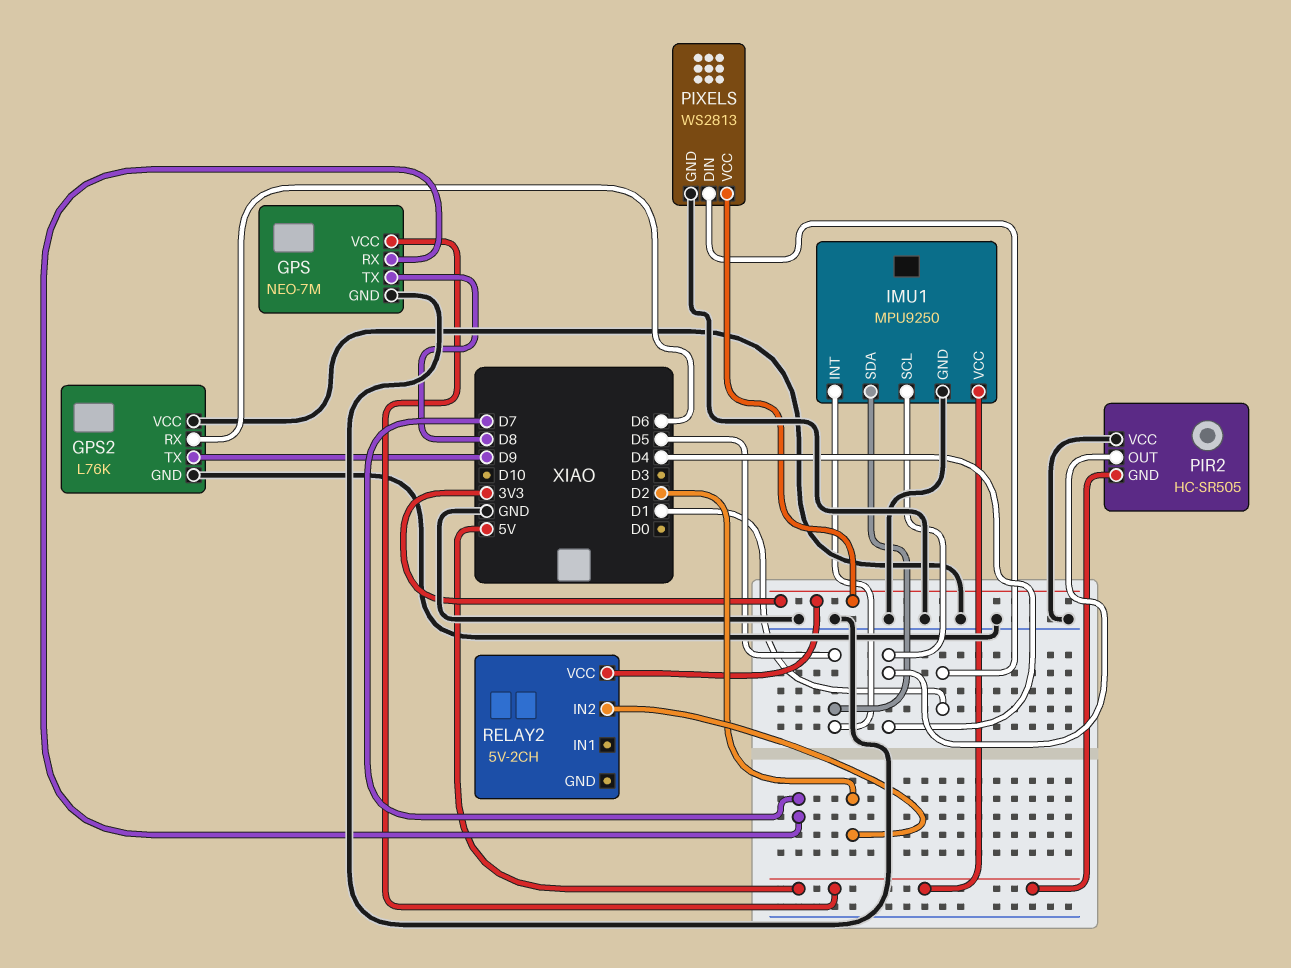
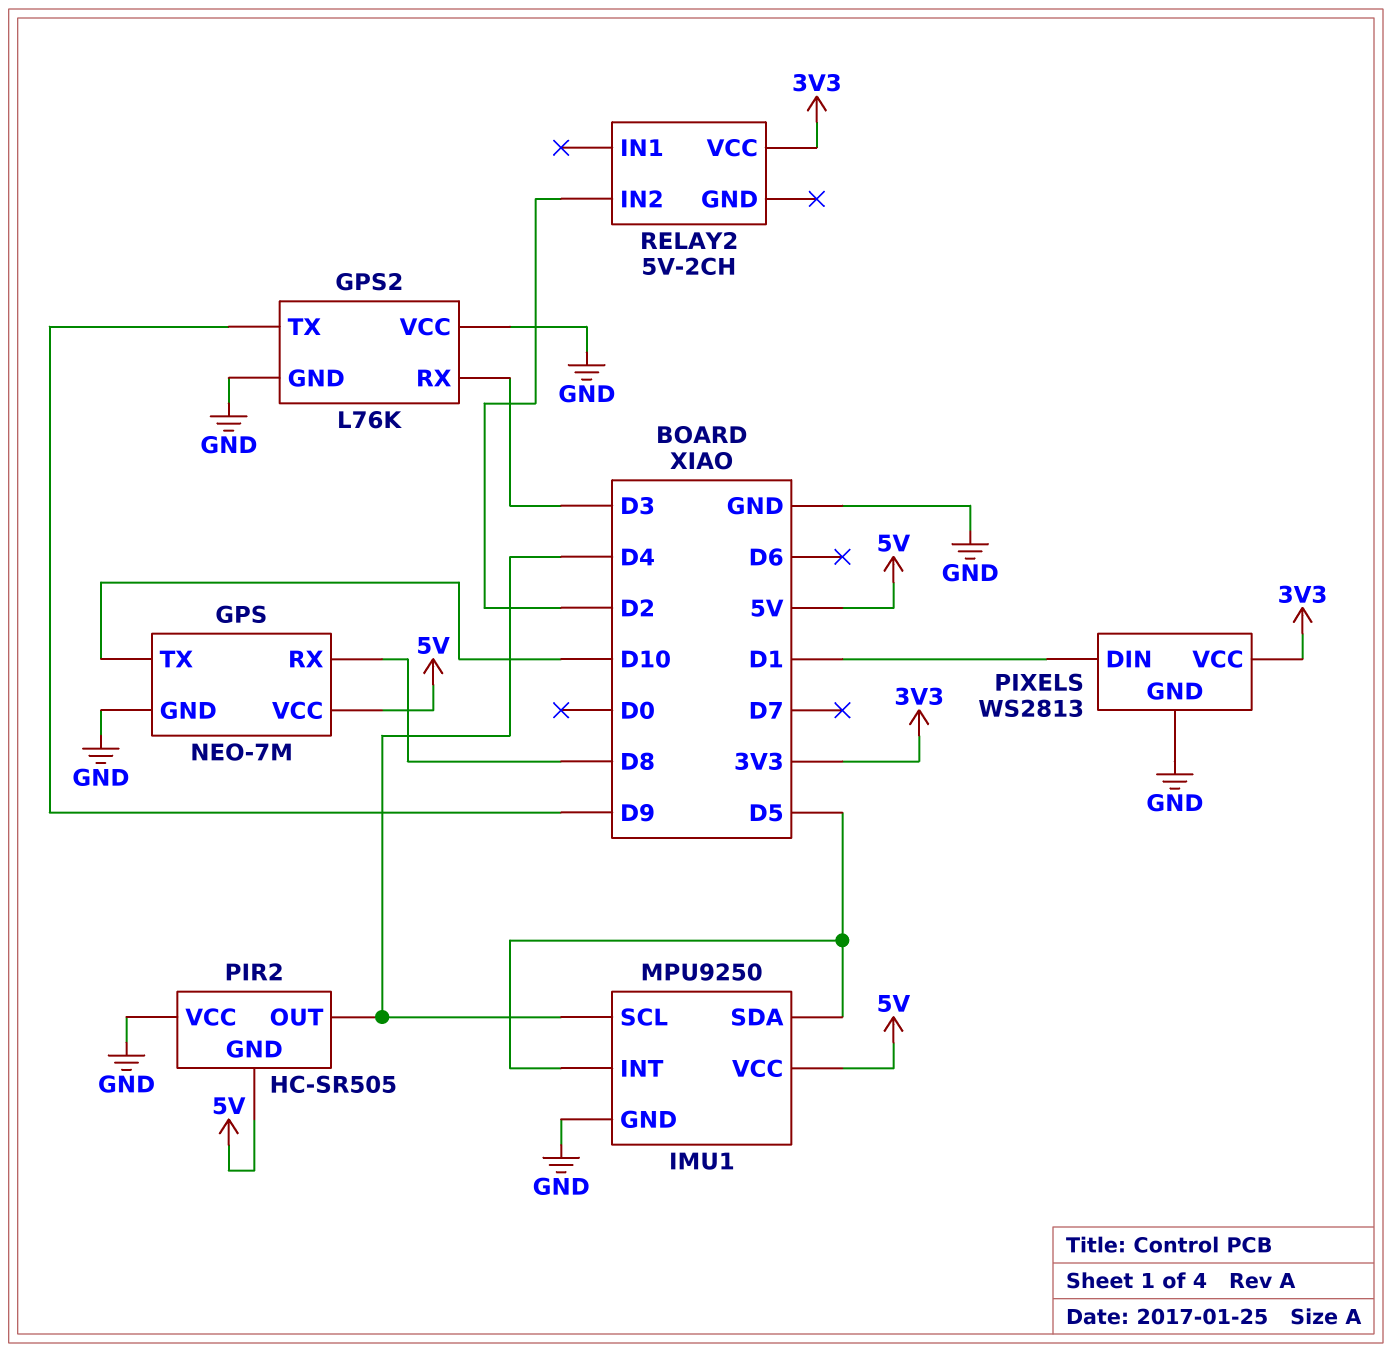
GPS pin RX: D7 -> D8
GPS pin TX: D8 -> D10
GPS2 pin RX: D6 -> D3

